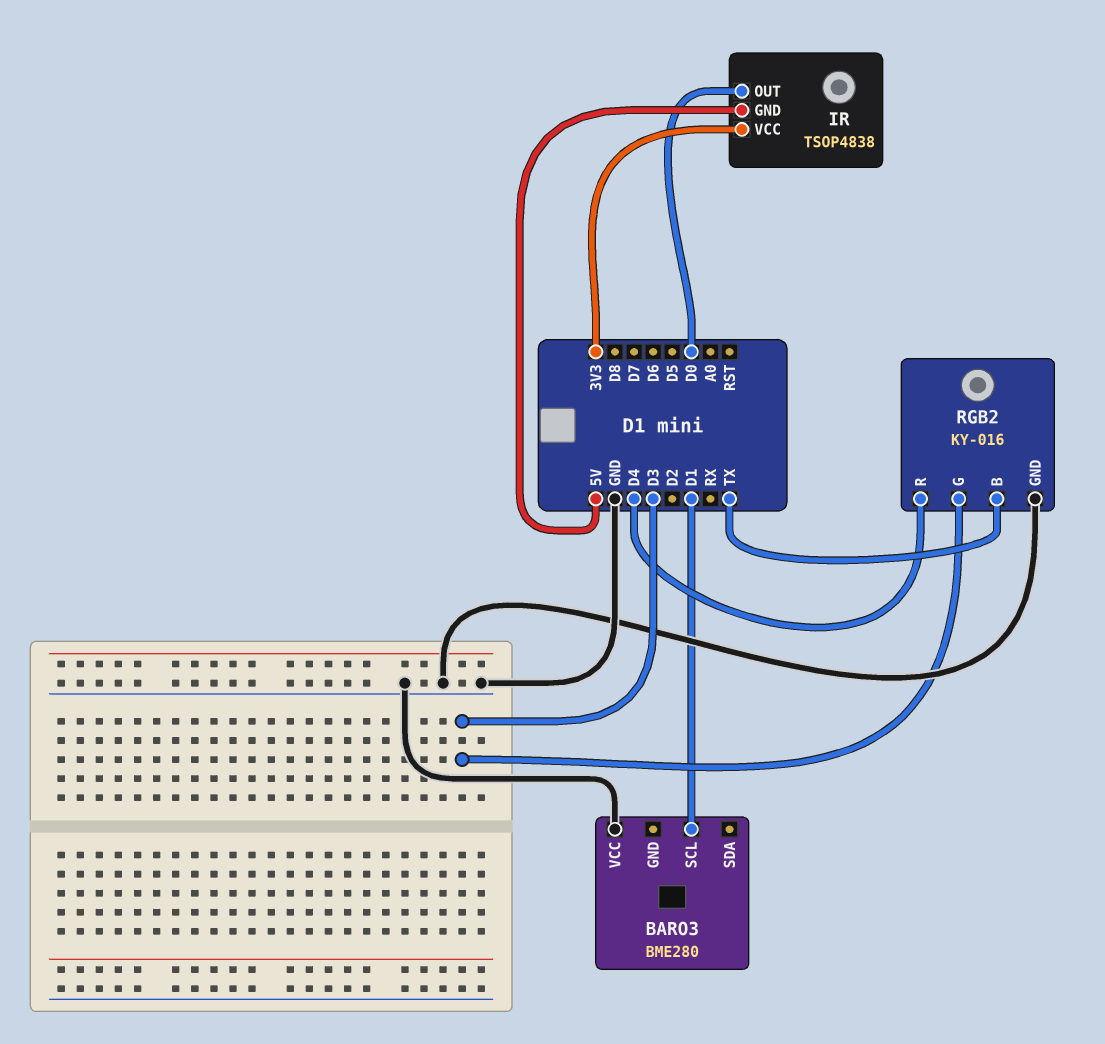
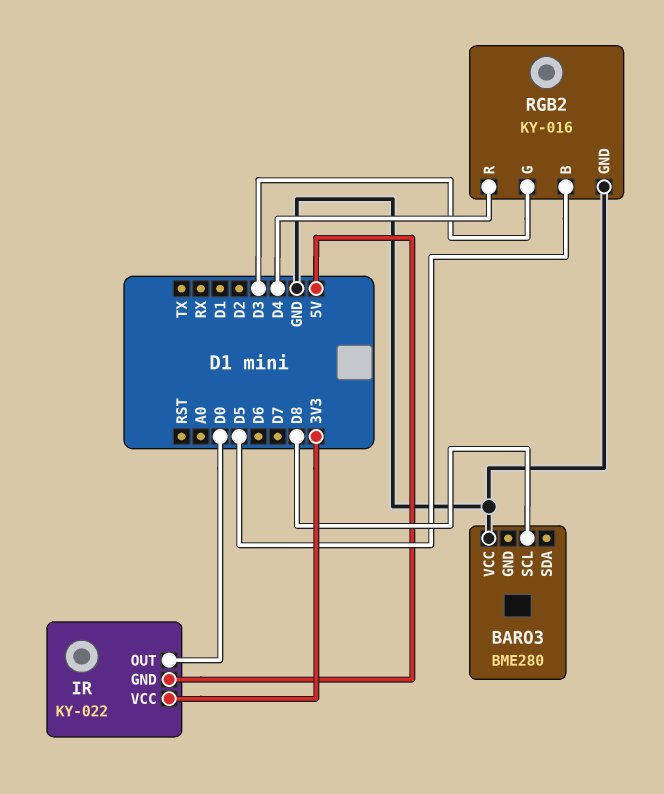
BARO3 pin SCL: D1 -> D8
IR: TSOP4838 -> KY-022
RGB2 pin B: TX -> D5

